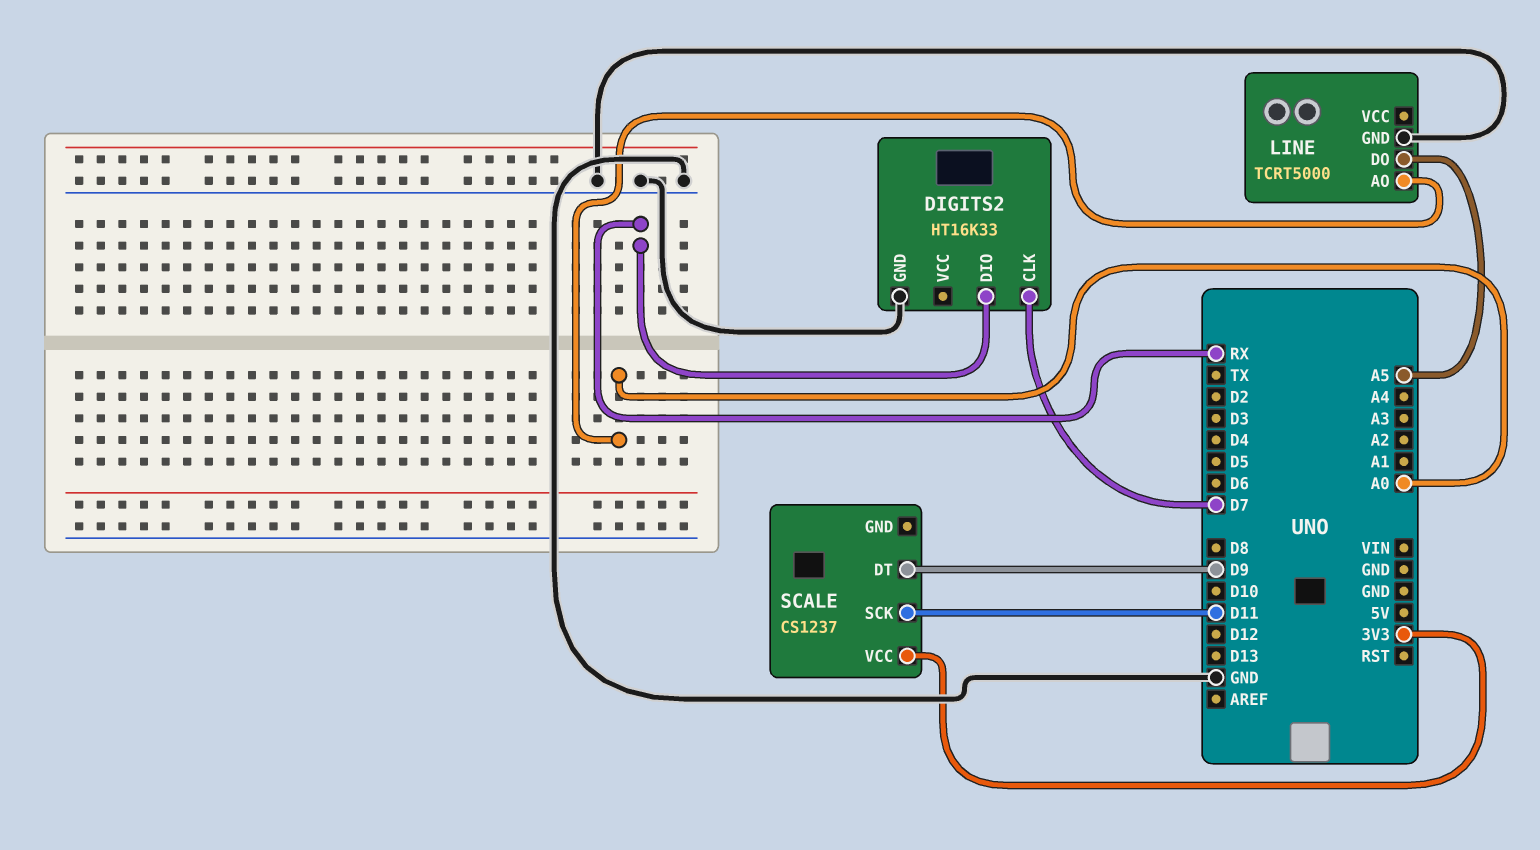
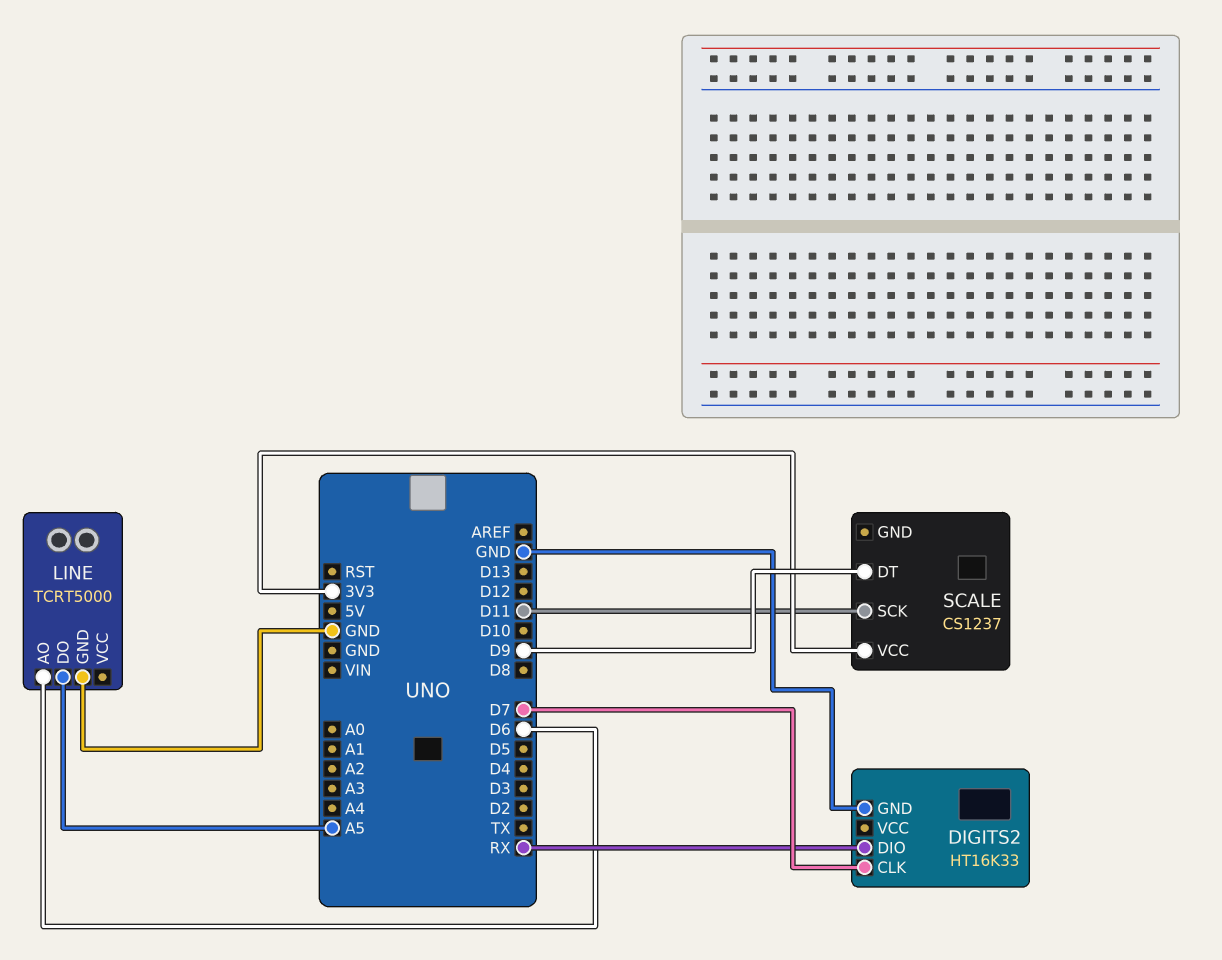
LINE pin AO: A0 -> D6

